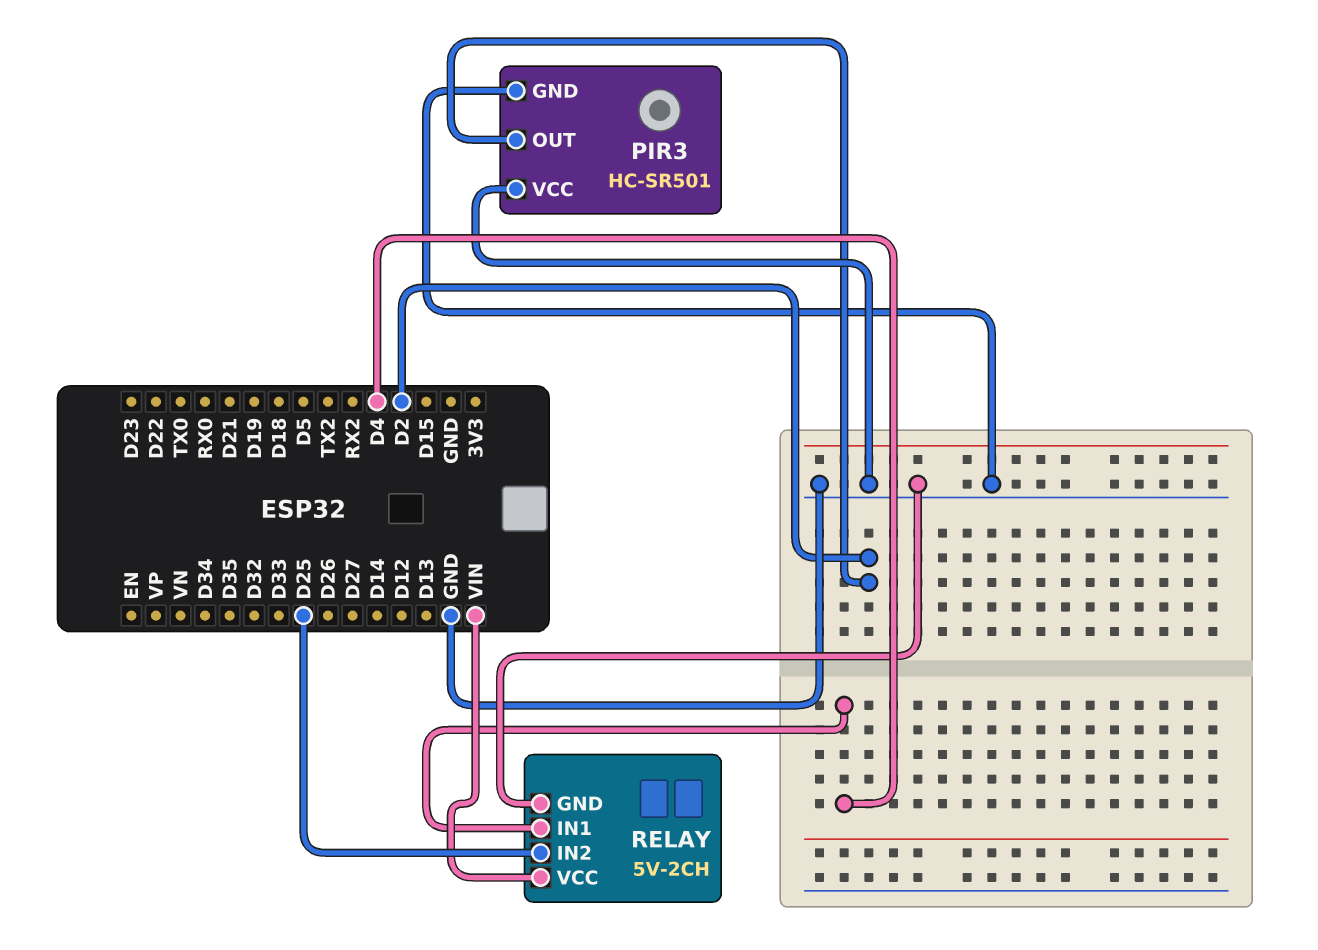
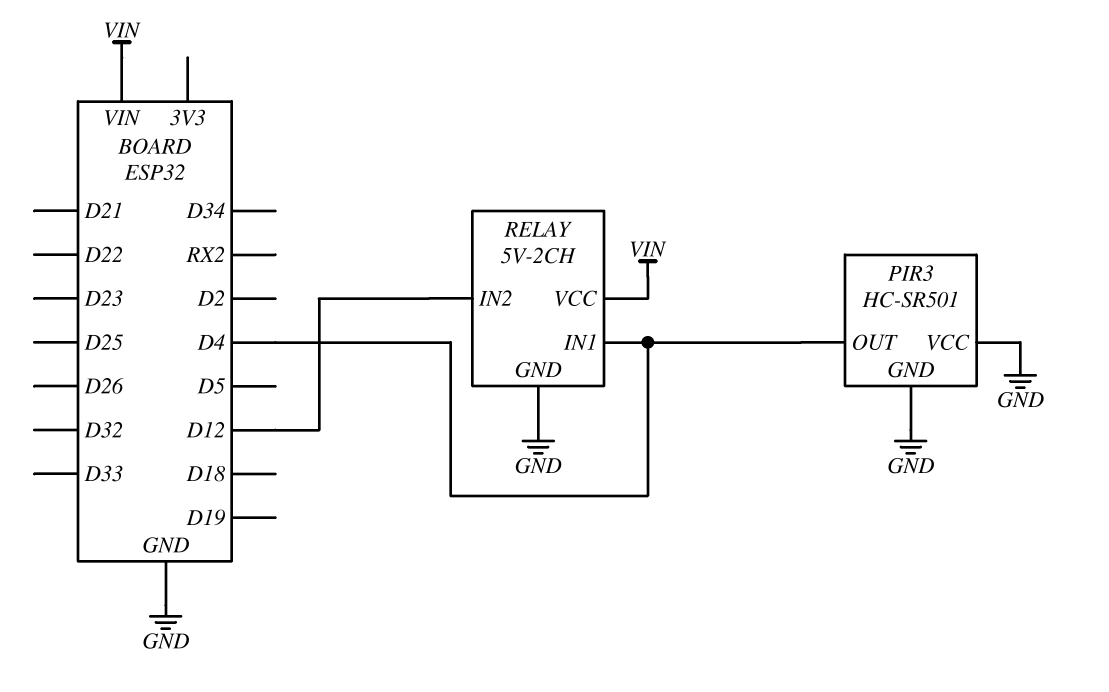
PIR3 pin OUT: D2 -> D4
RELAY pin IN2: D25 -> D12

